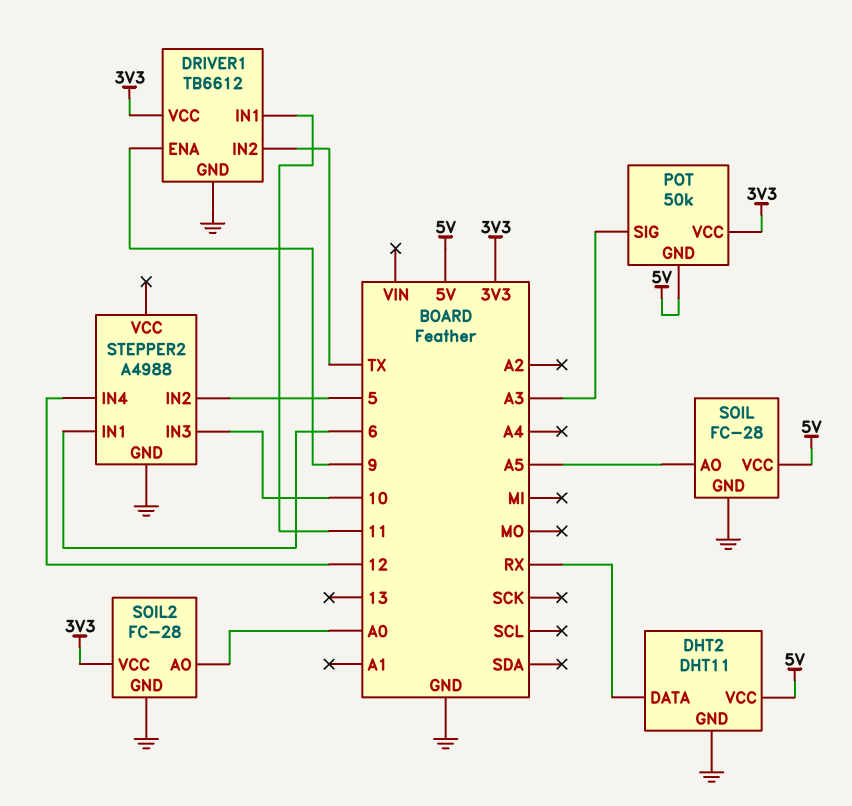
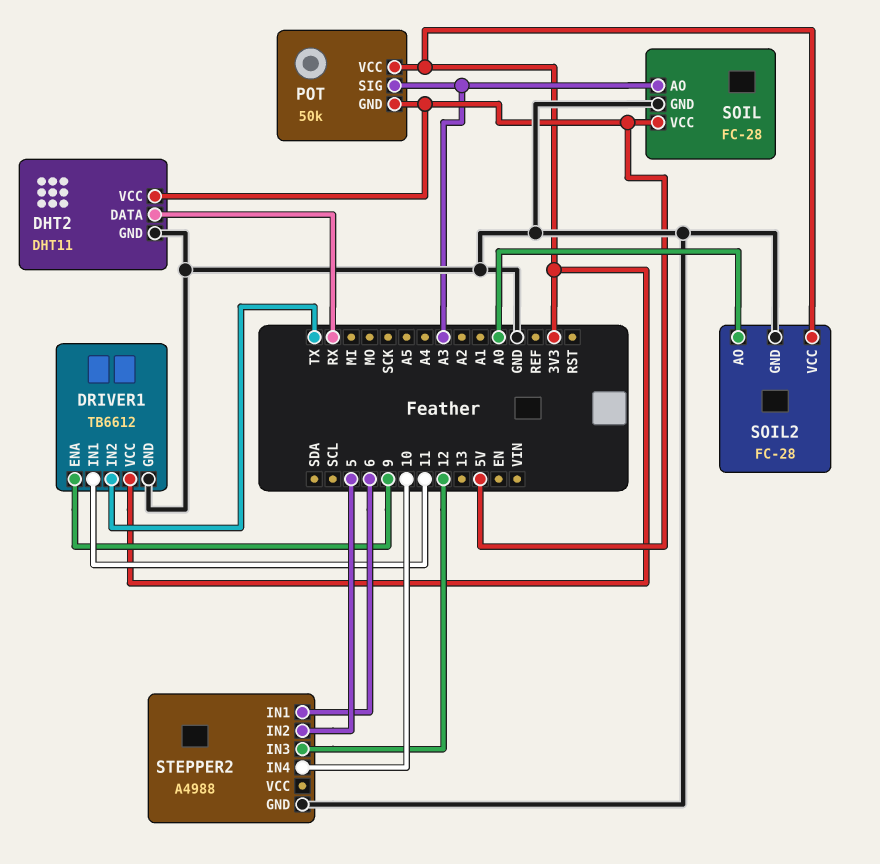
SOIL pin AO: A5 -> A3
STEPPER2 pin IN3: 10 -> 12
STEPPER2 pin IN4: 12 -> 10

